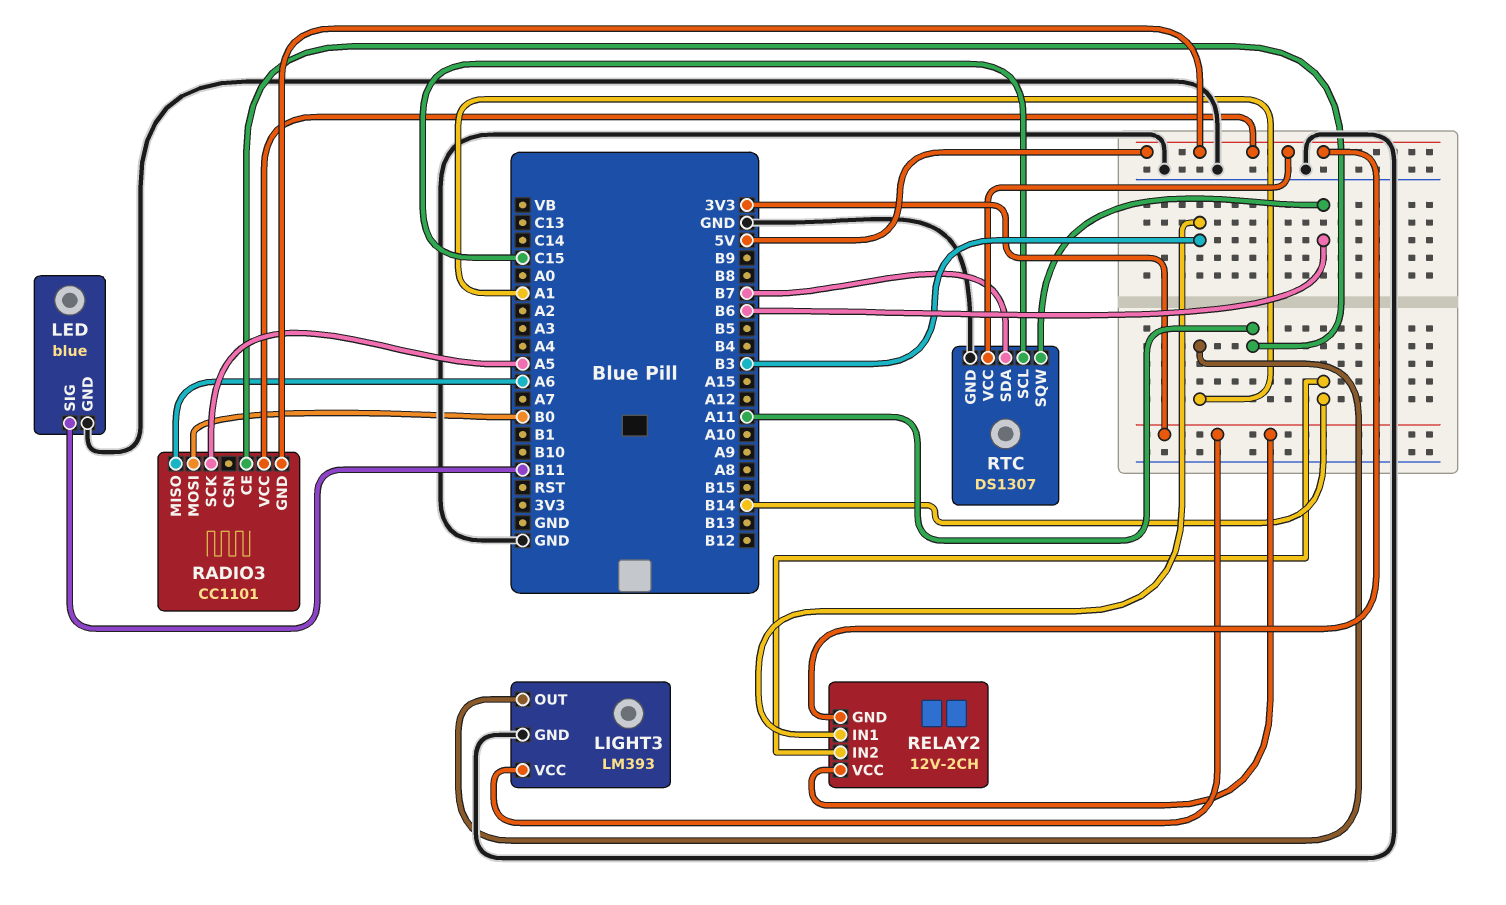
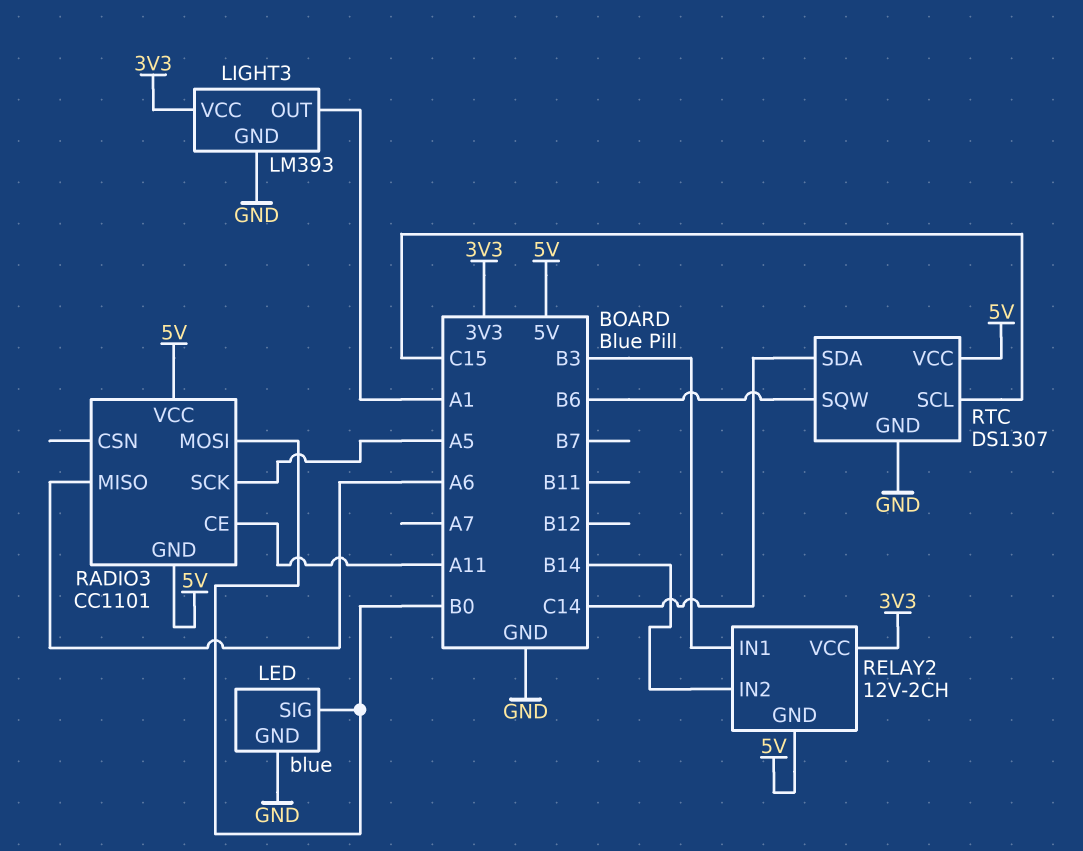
LED pin SIG: B11 -> B0
RTC pin SDA: B7 -> C14

